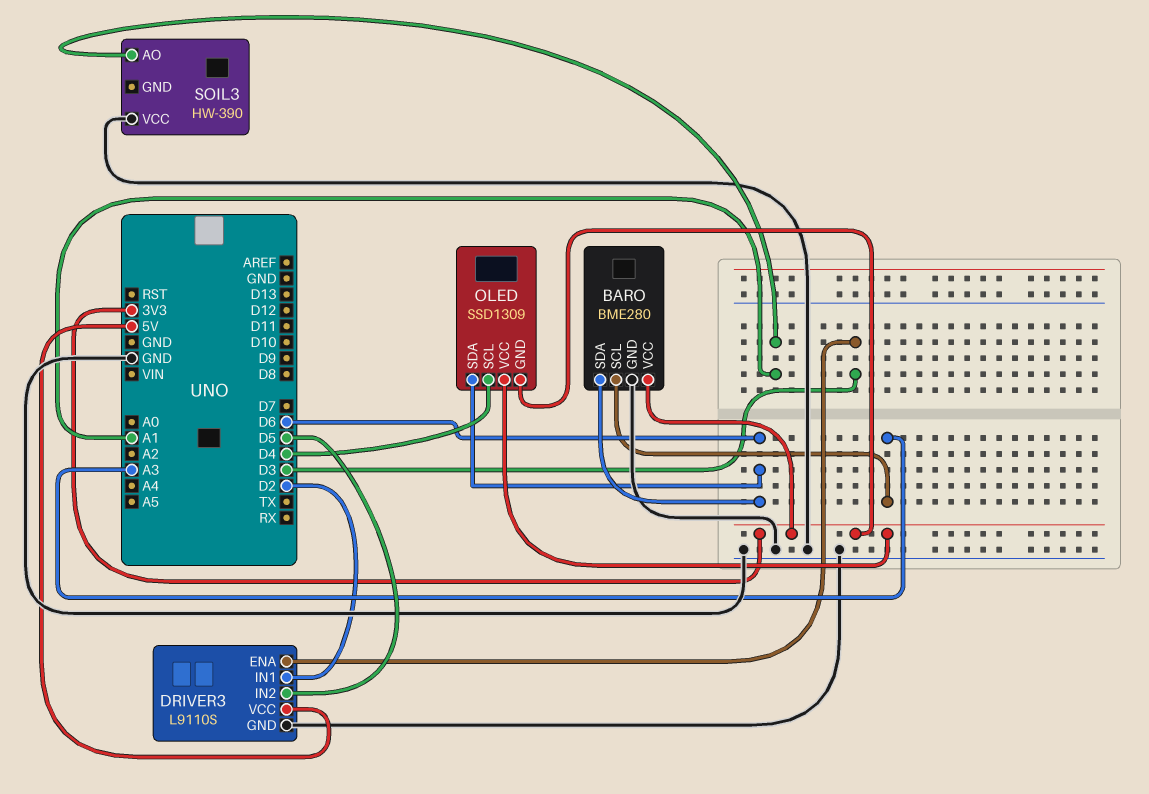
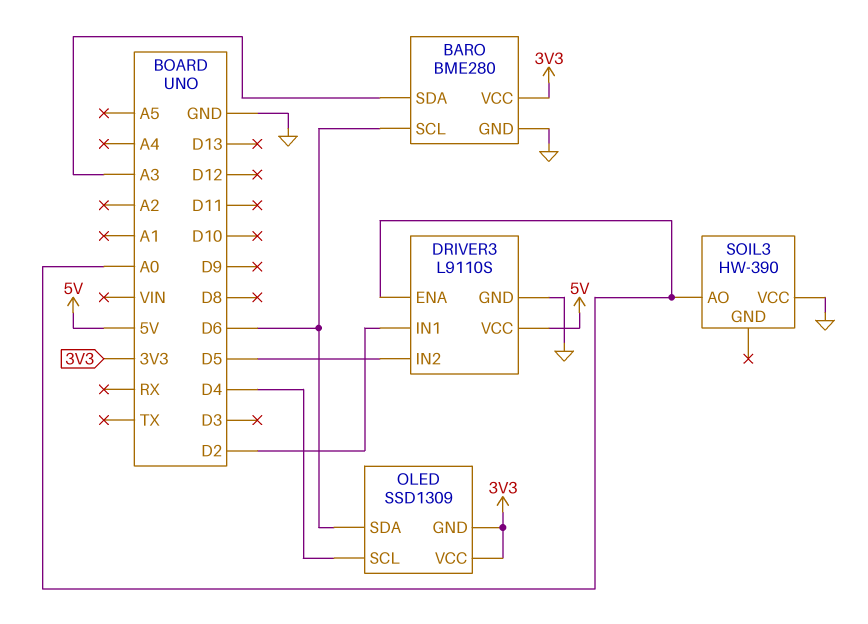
BARO pin SCL: A3 -> D6
BARO pin SDA: D6 -> A3
DRIVER3 pin ENA: D3 -> A0
SOIL3 pin AO: A1 -> A0

